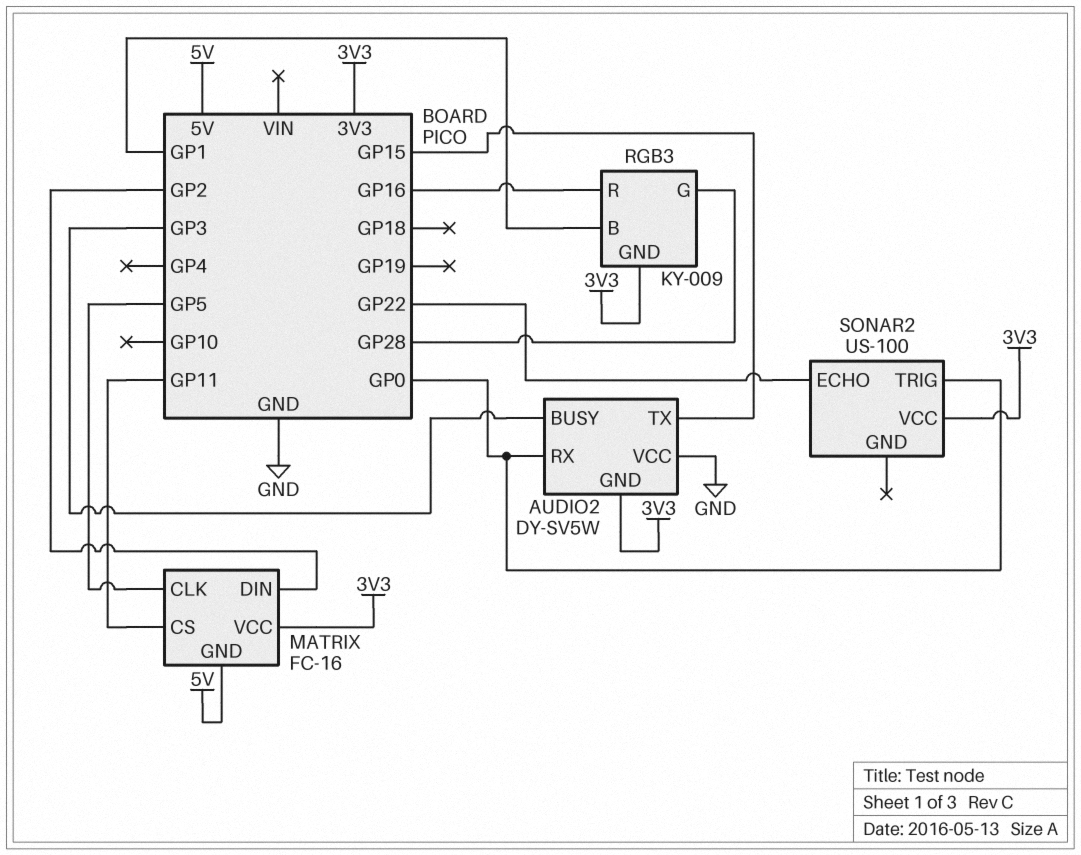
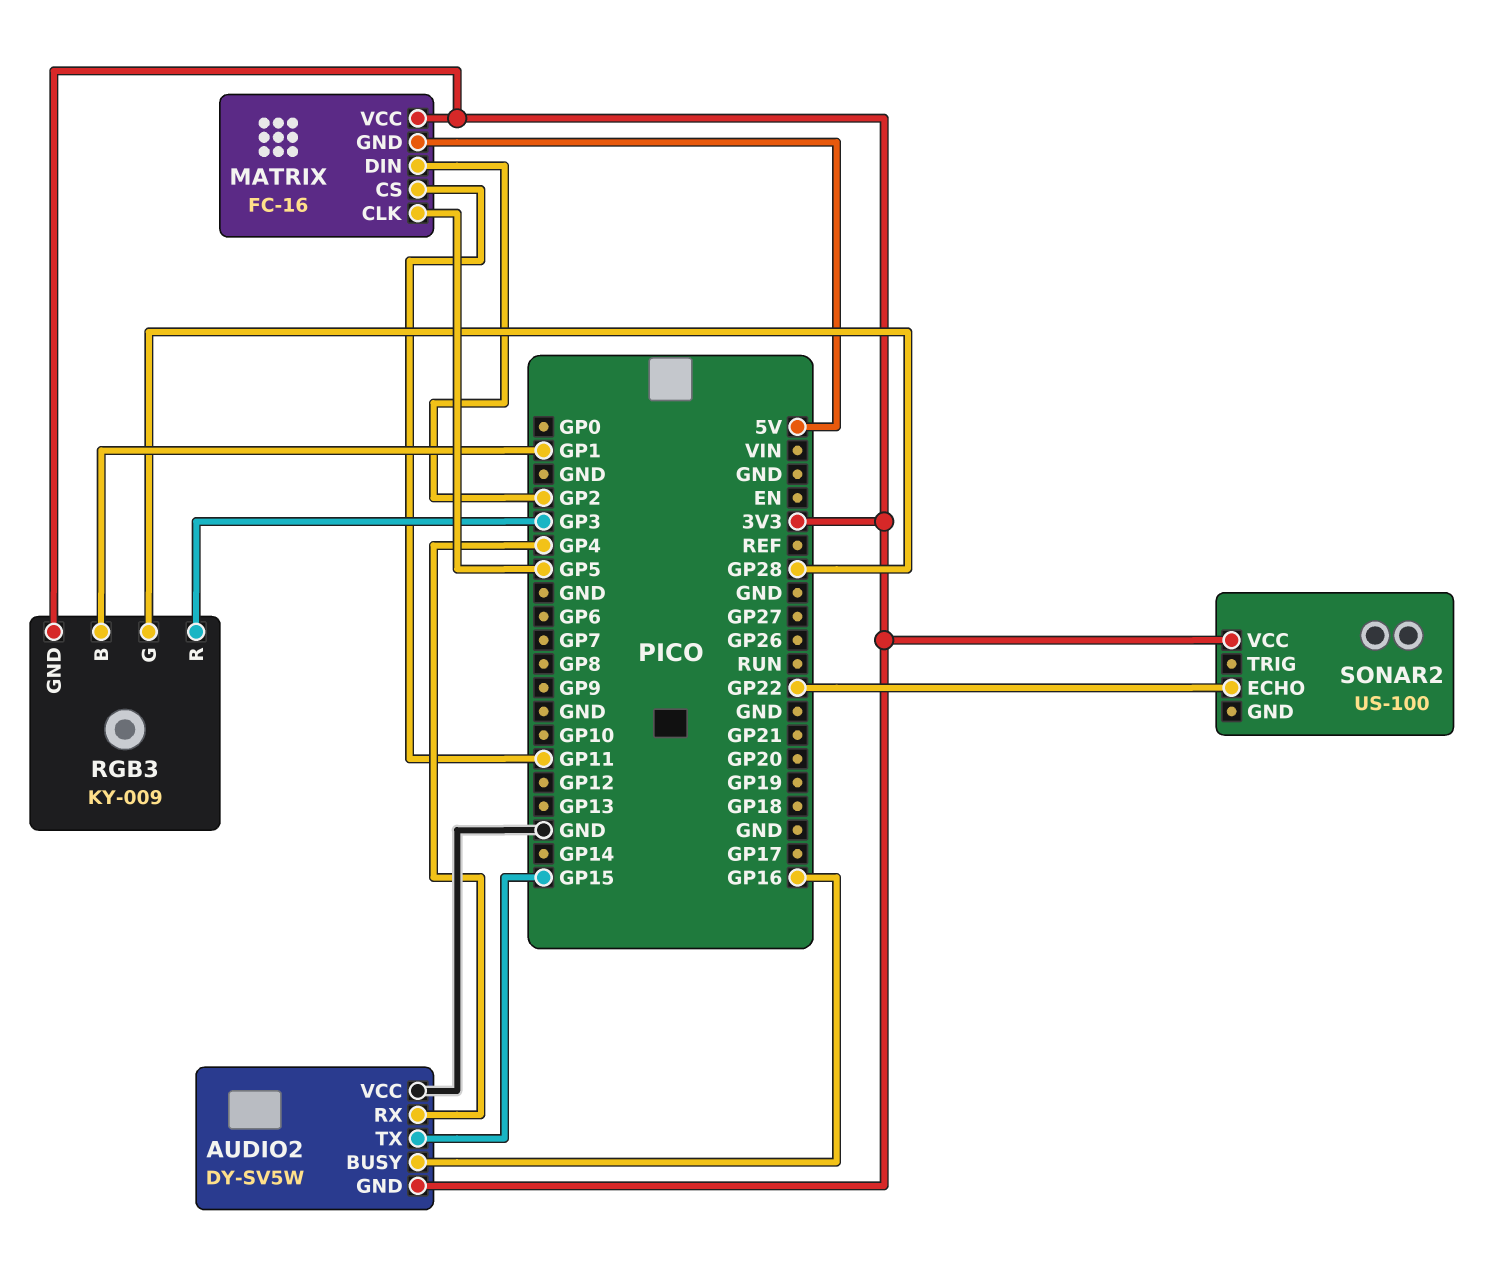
AUDIO2 pin BUSY: GP3 -> GP16
AUDIO2 pin RX: GP0 -> GP4
RGB3 pin R: GP16 -> GP3
SONAR2 pin TRIG: GP0 -> none

